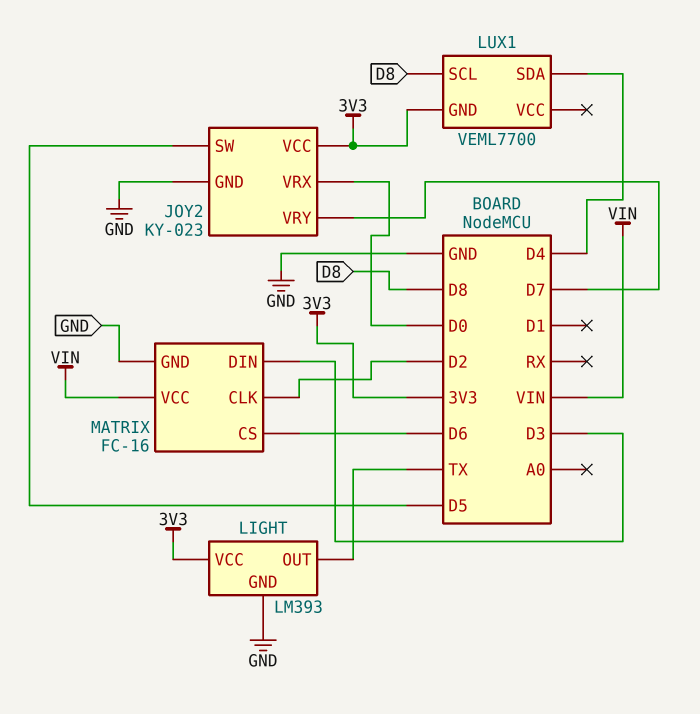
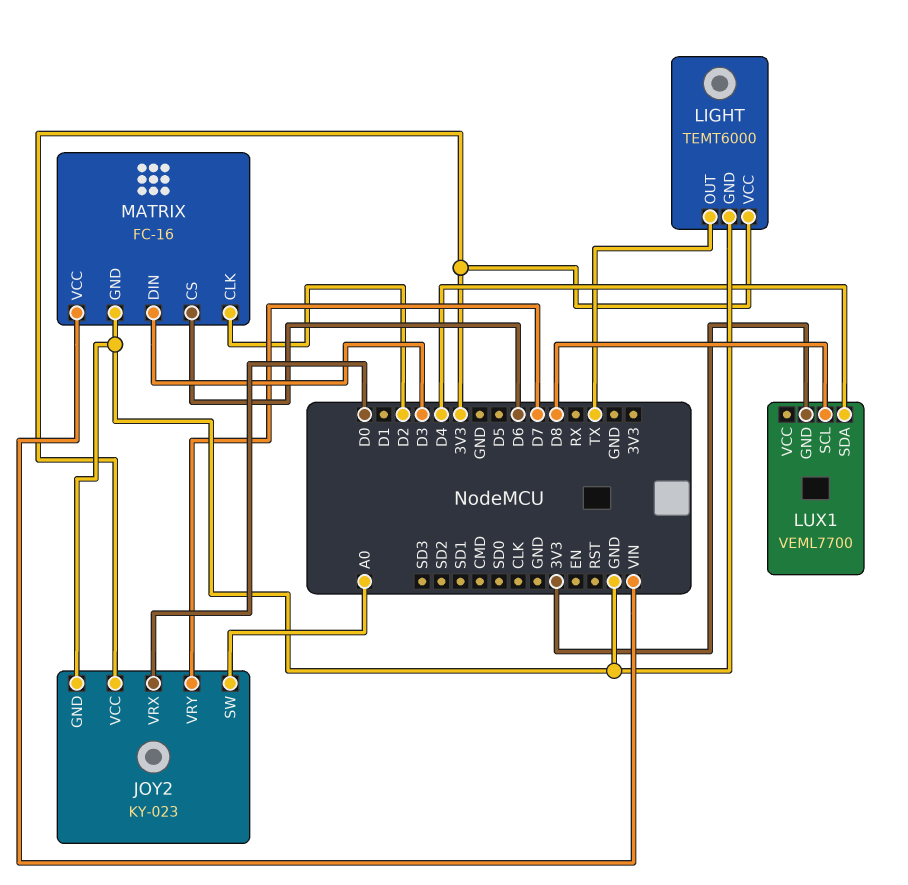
JOY2 pin SW: D5 -> A0
LIGHT: LM393 -> TEMT6000

